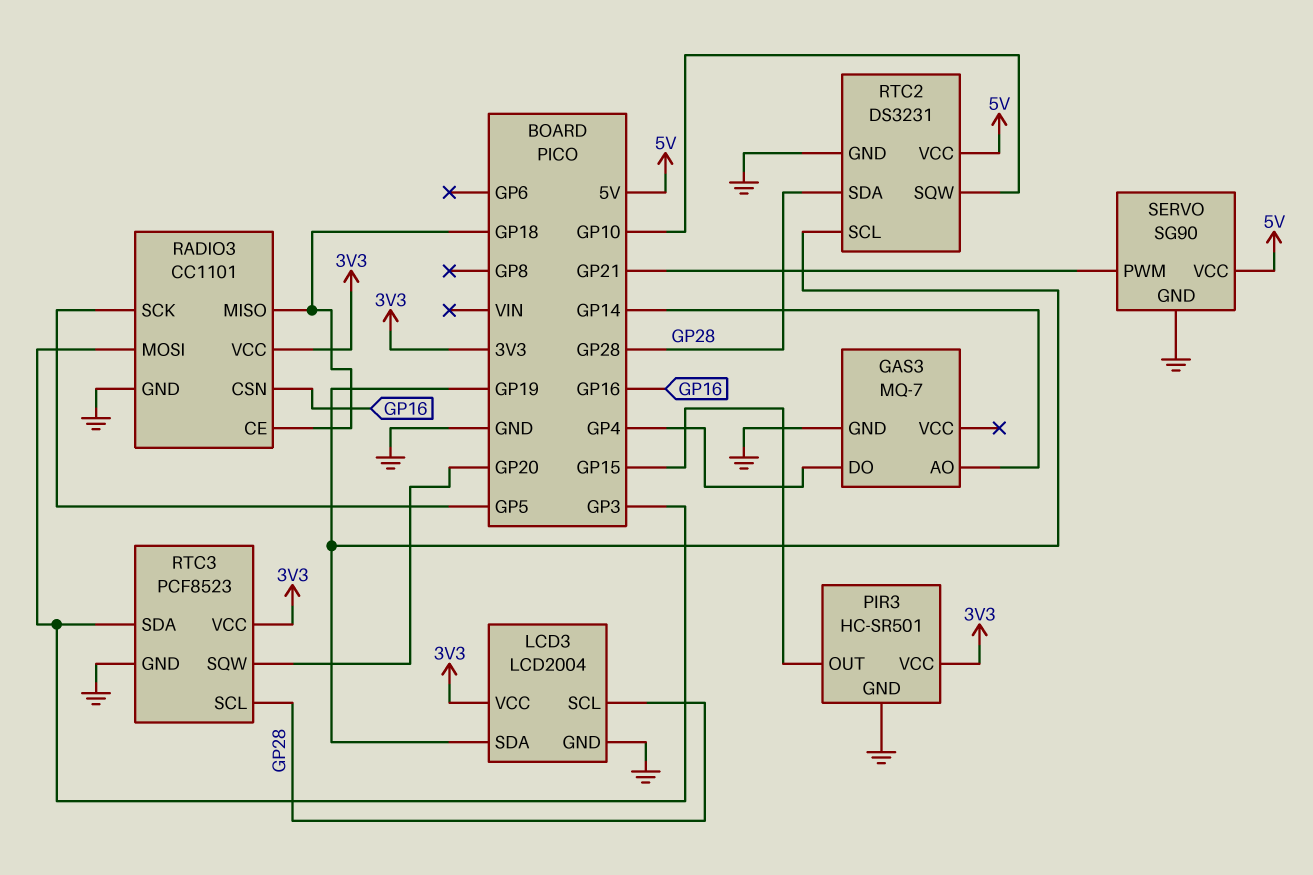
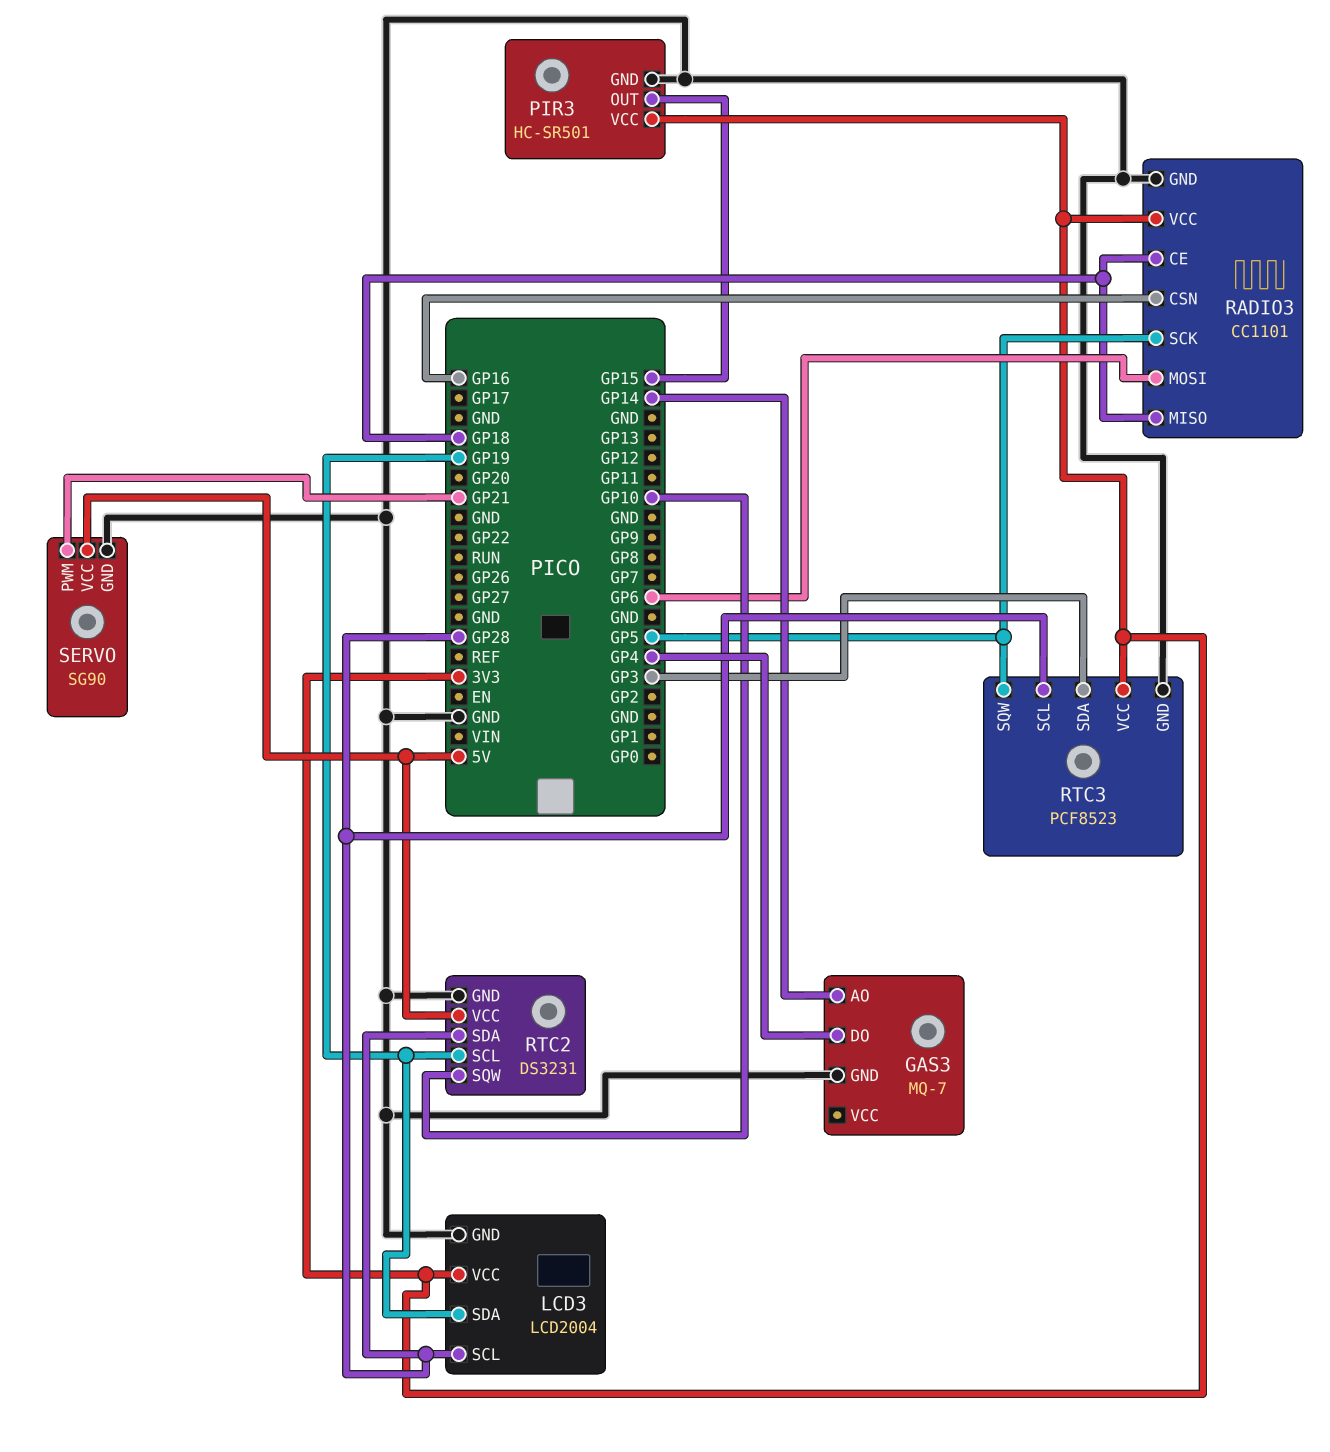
RADIO3 pin MOSI: GP3 -> GP6
RTC3 pin SQW: GP20 -> GP5

